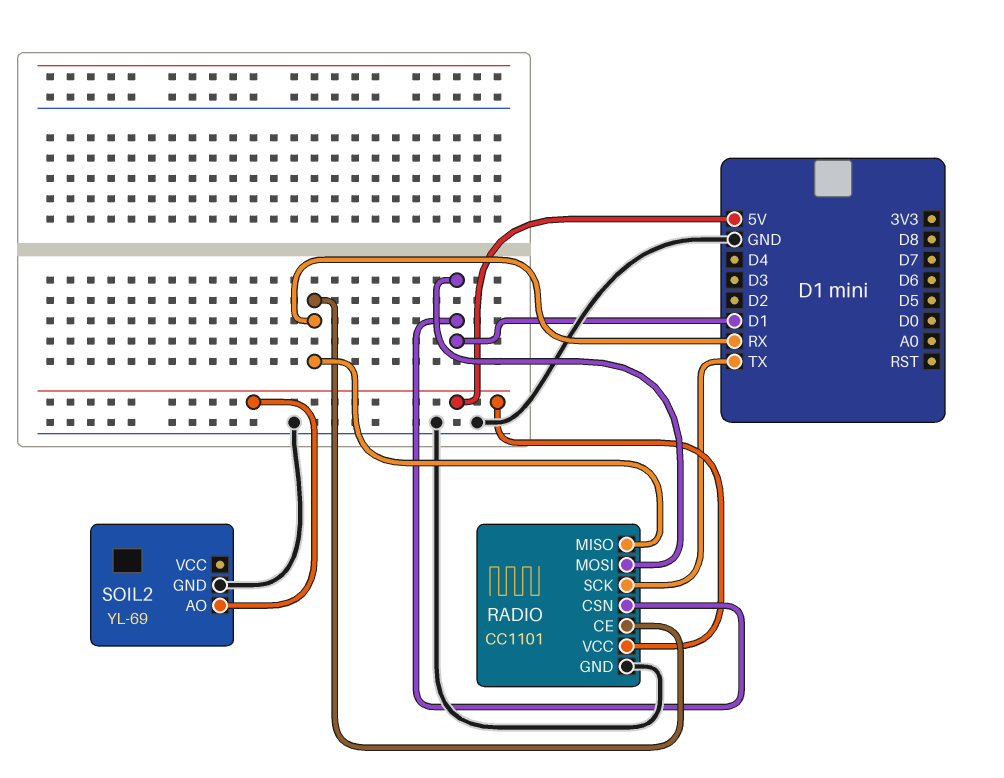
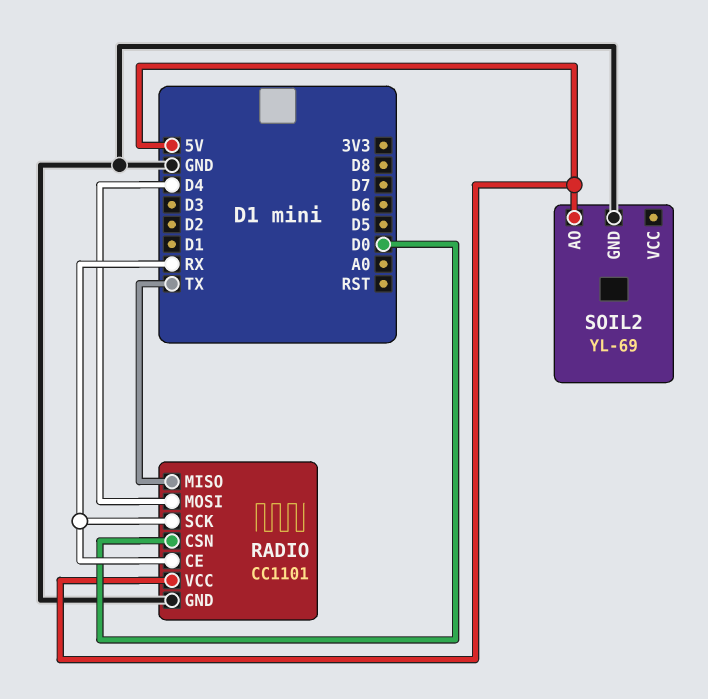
RADIO pin CSN: D1 -> D0
RADIO pin MISO: RX -> TX
RADIO pin MOSI: D1 -> D4
RADIO pin SCK: TX -> RX

